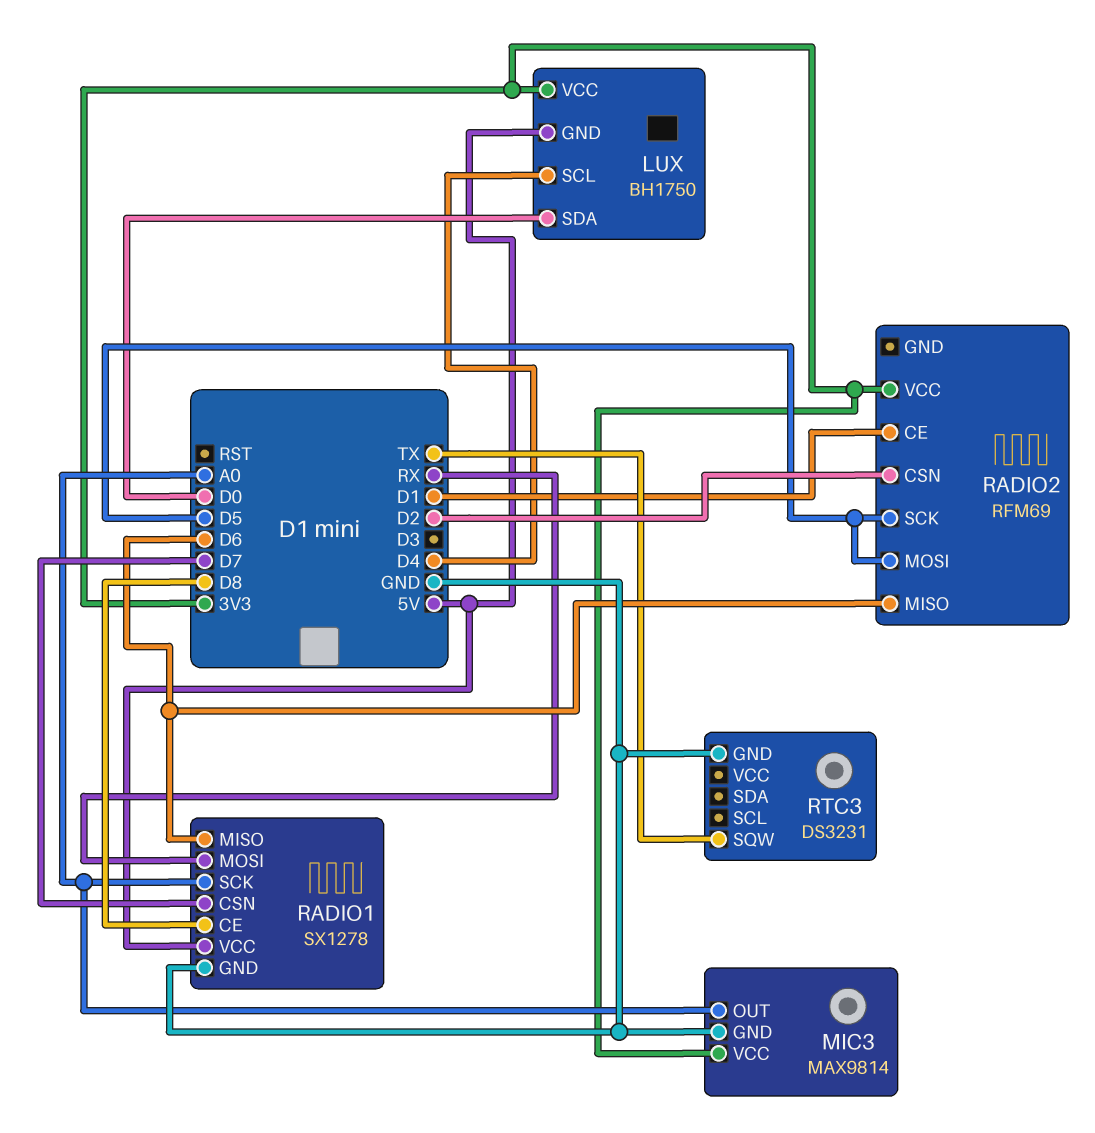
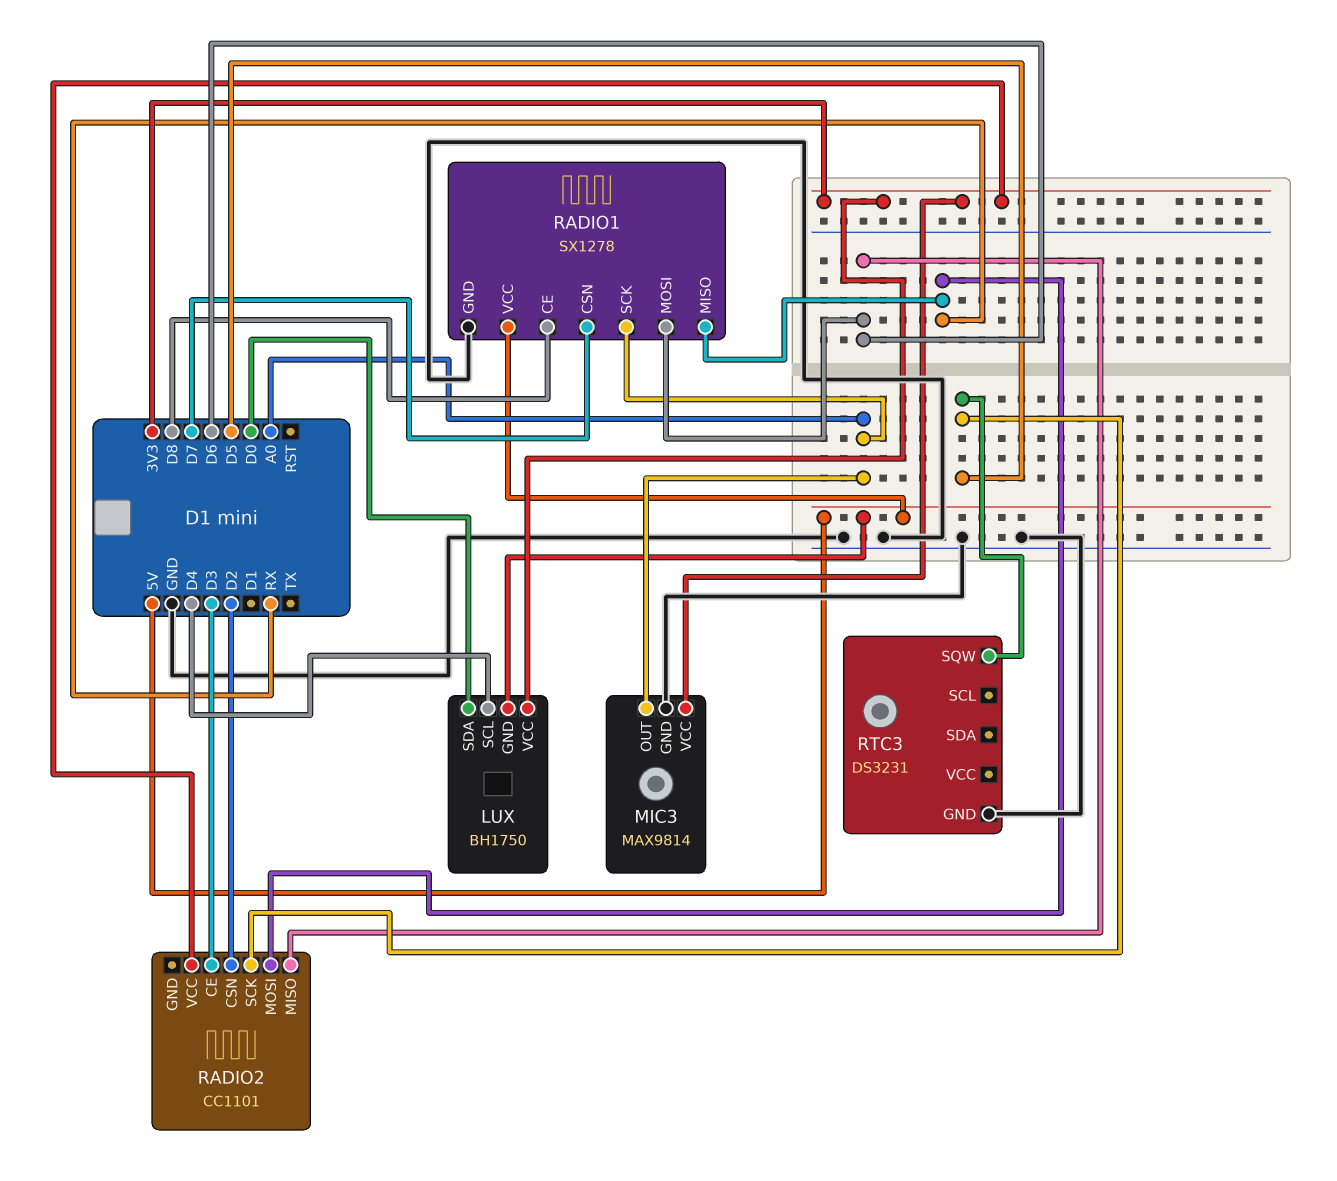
RADIO1 pin MISO: D6 -> RX
RADIO1 pin MOSI: RX -> D6
RADIO2: RFM69 -> CC1101
RADIO2 pin CE: D1 -> D3
RADIO2 pin MOSI: D5 -> RX
RTC3 pin SQW: TX -> D5

